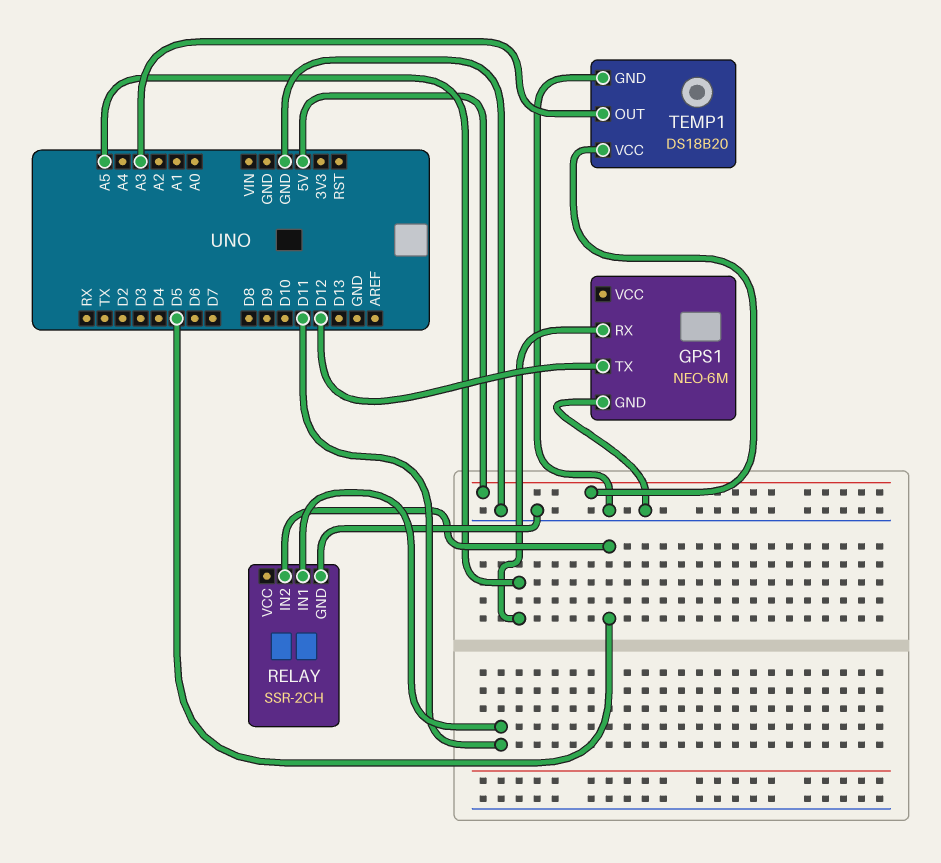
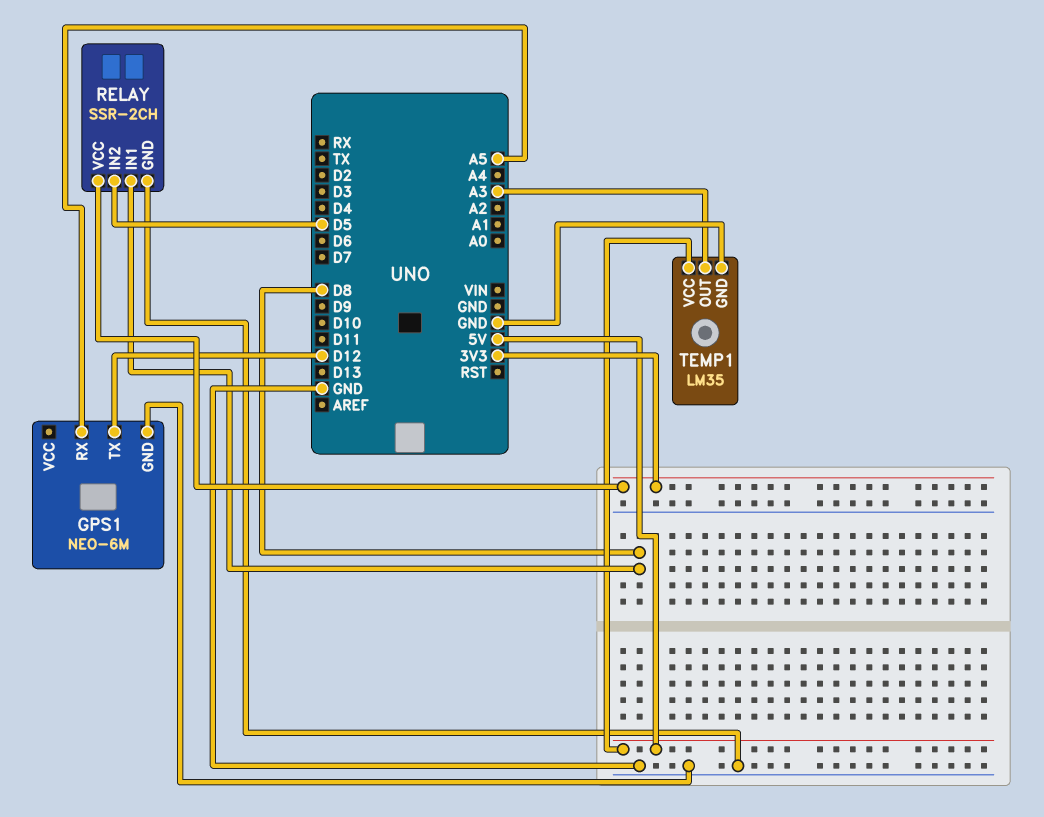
RELAY pin IN1: D11 -> D8
RELAY pin VCC: none -> 3V3
TEMP1: DS18B20 -> LM35

